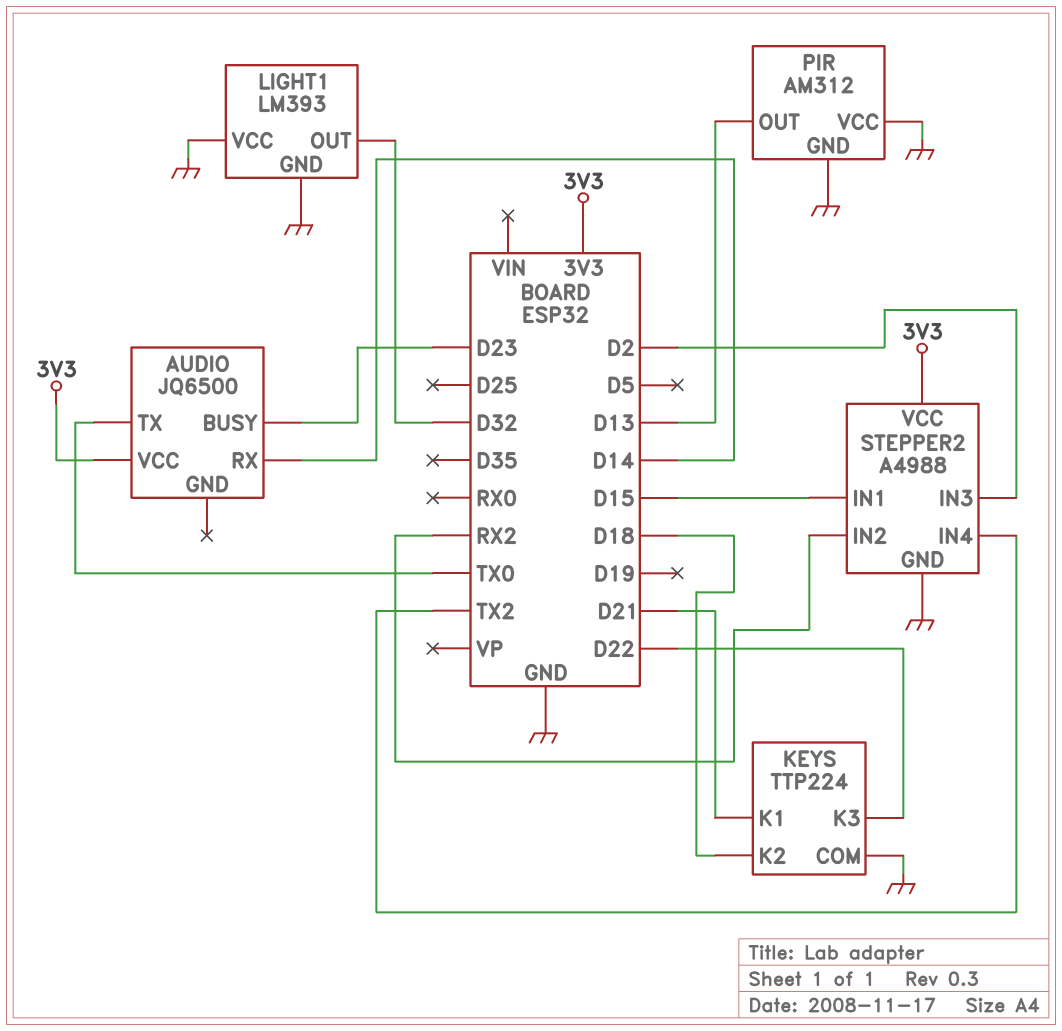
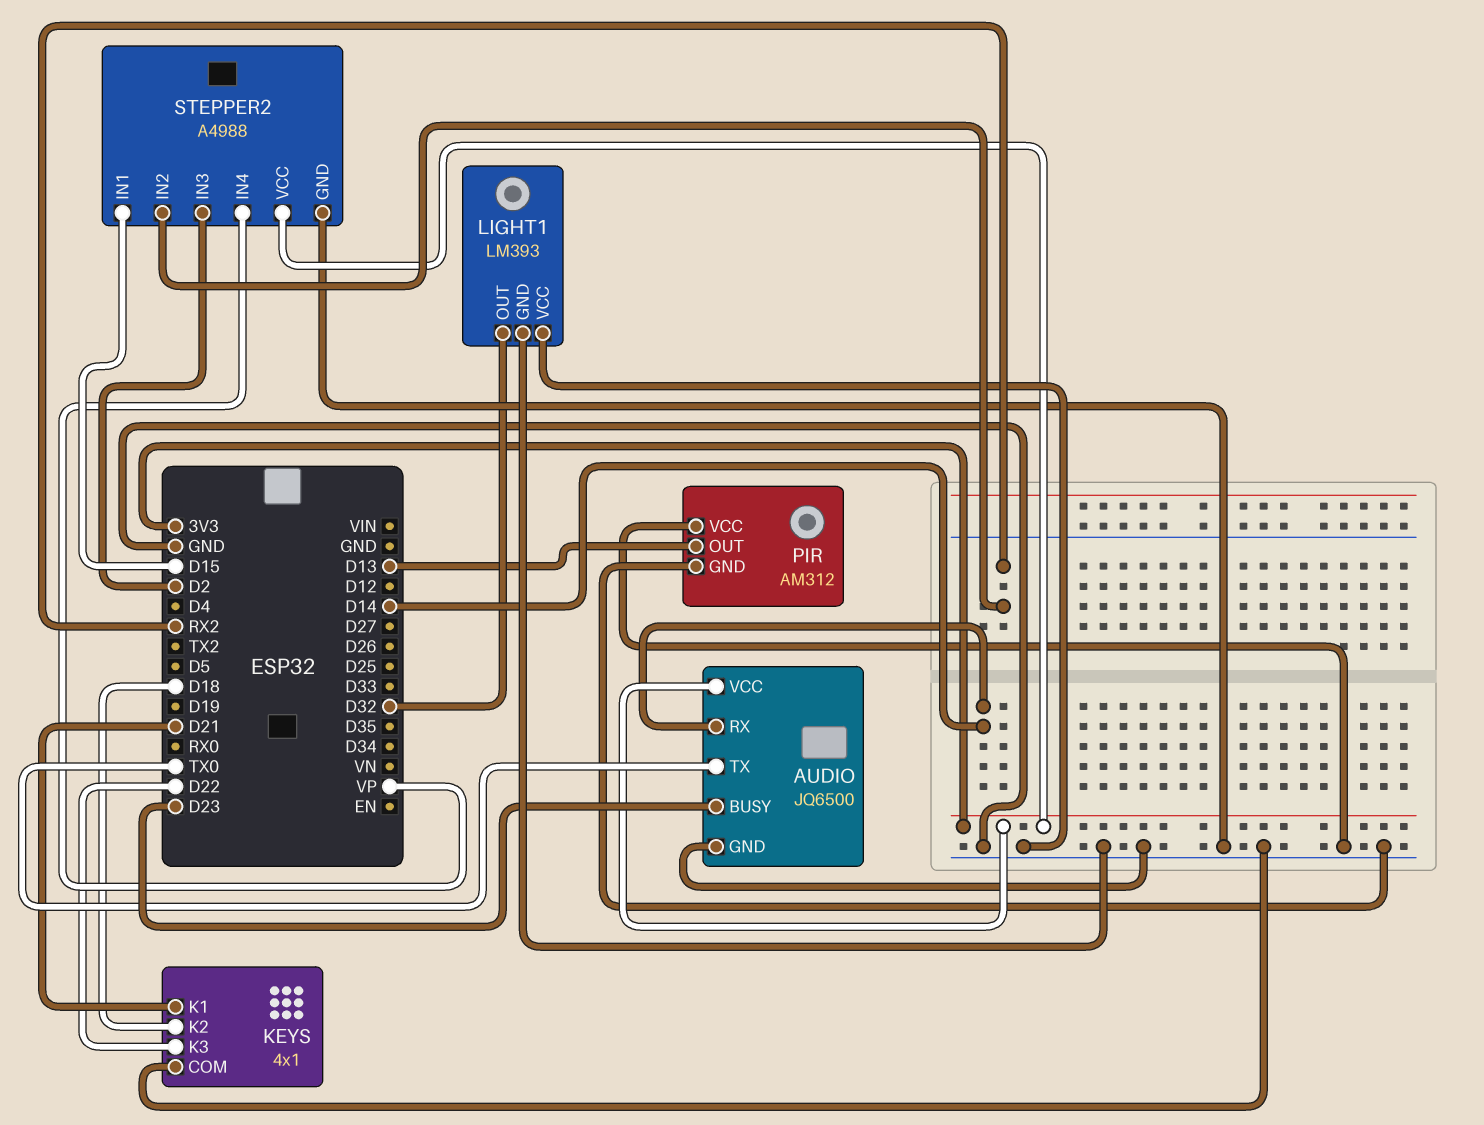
AUDIO pin GND: none -> GND
KEYS: TTP224 -> 4x1
STEPPER2 pin IN4: TX2 -> VP

